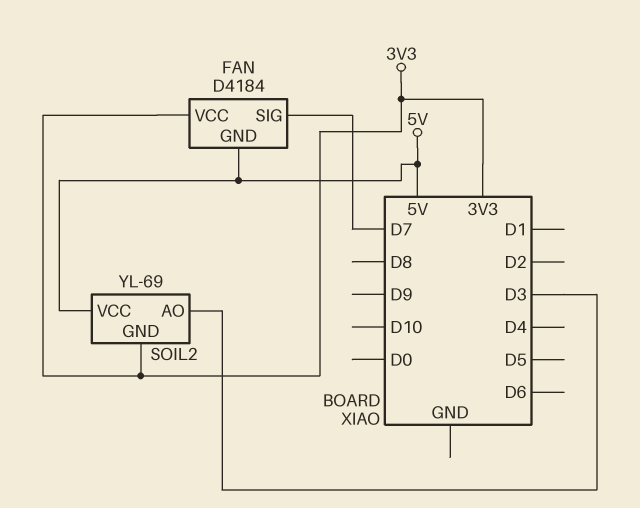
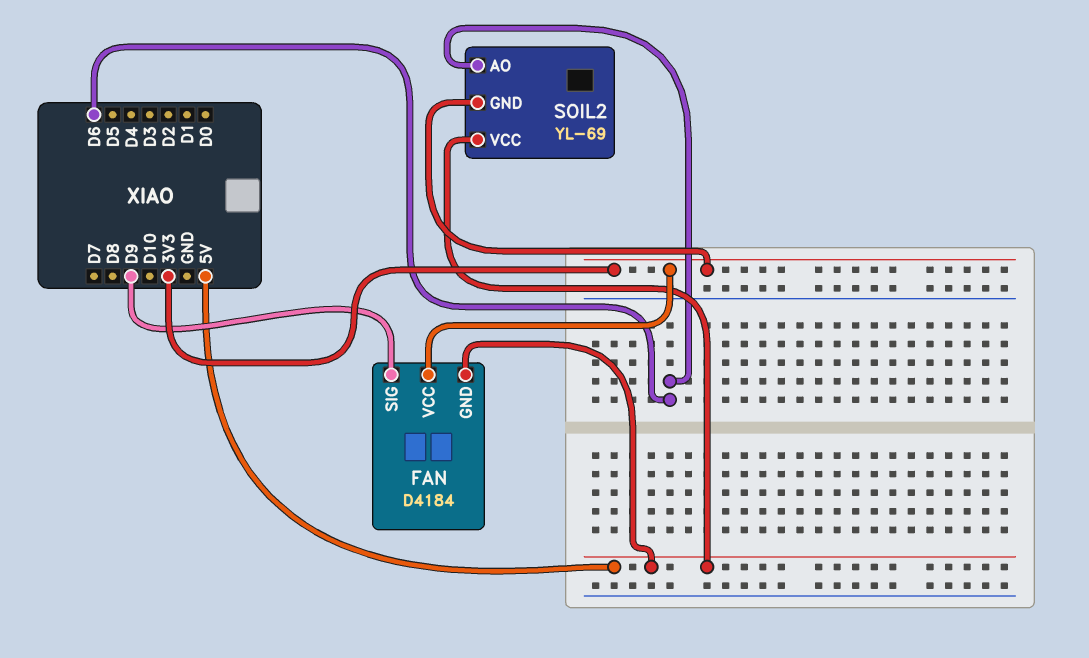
FAN pin SIG: D7 -> D9
SOIL2 pin AO: D3 -> D6

